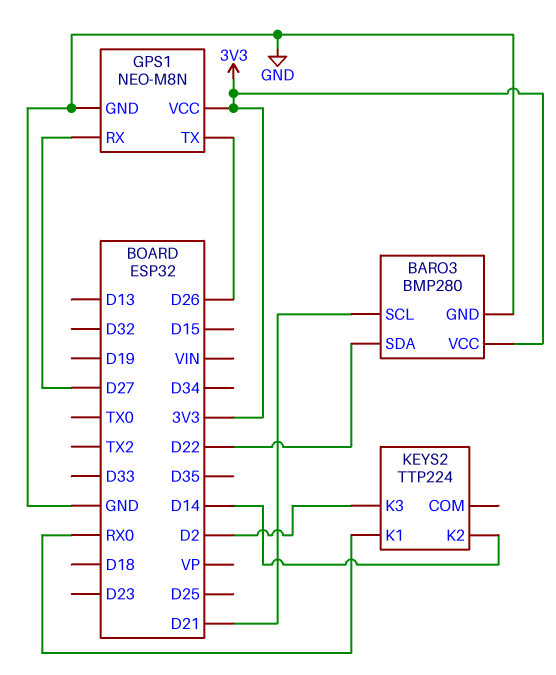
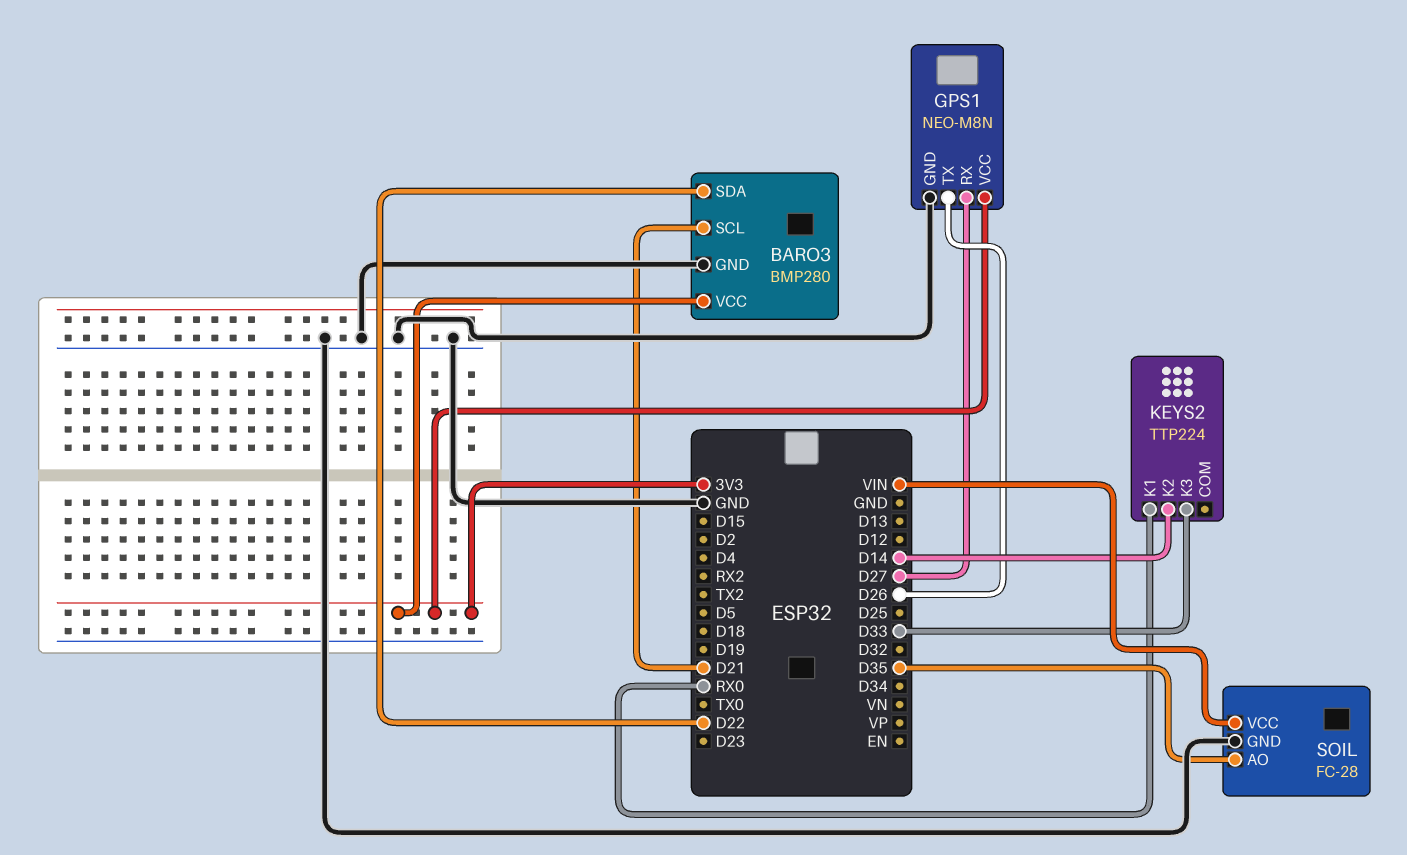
KEYS2 pin K3: D2 -> D33
SOIL: none -> FC-28
SOIL pin AO: none -> D35
SOIL pin GND: none -> GND
SOIL pin VCC: none -> VIN

